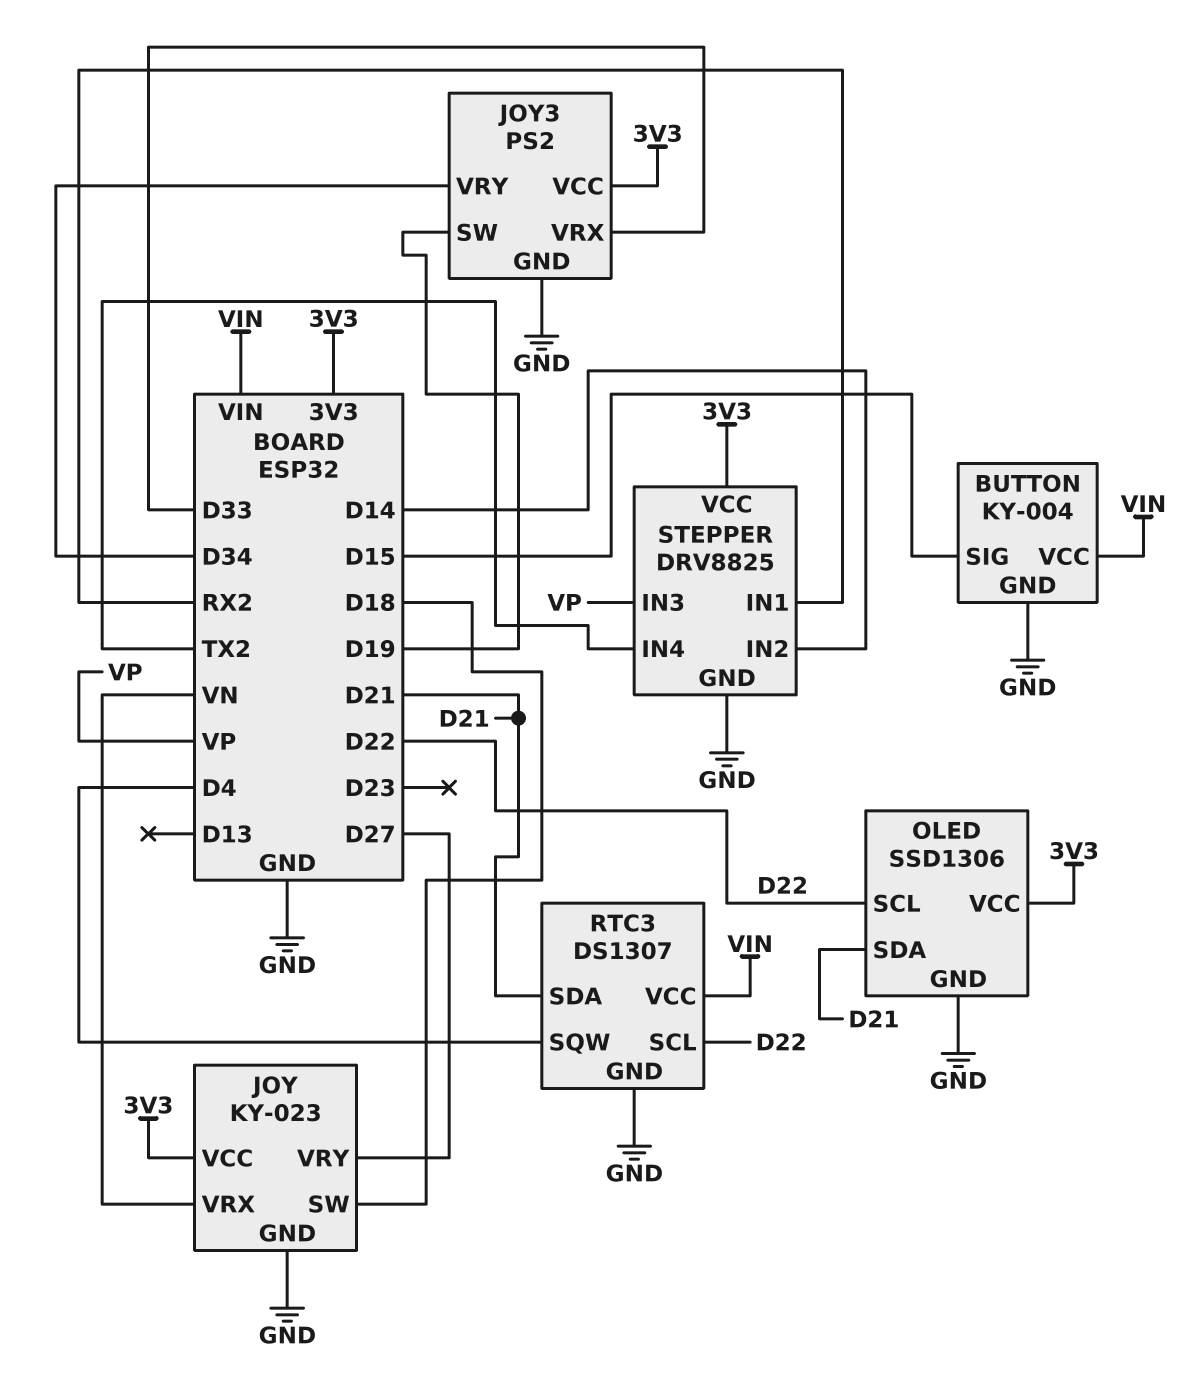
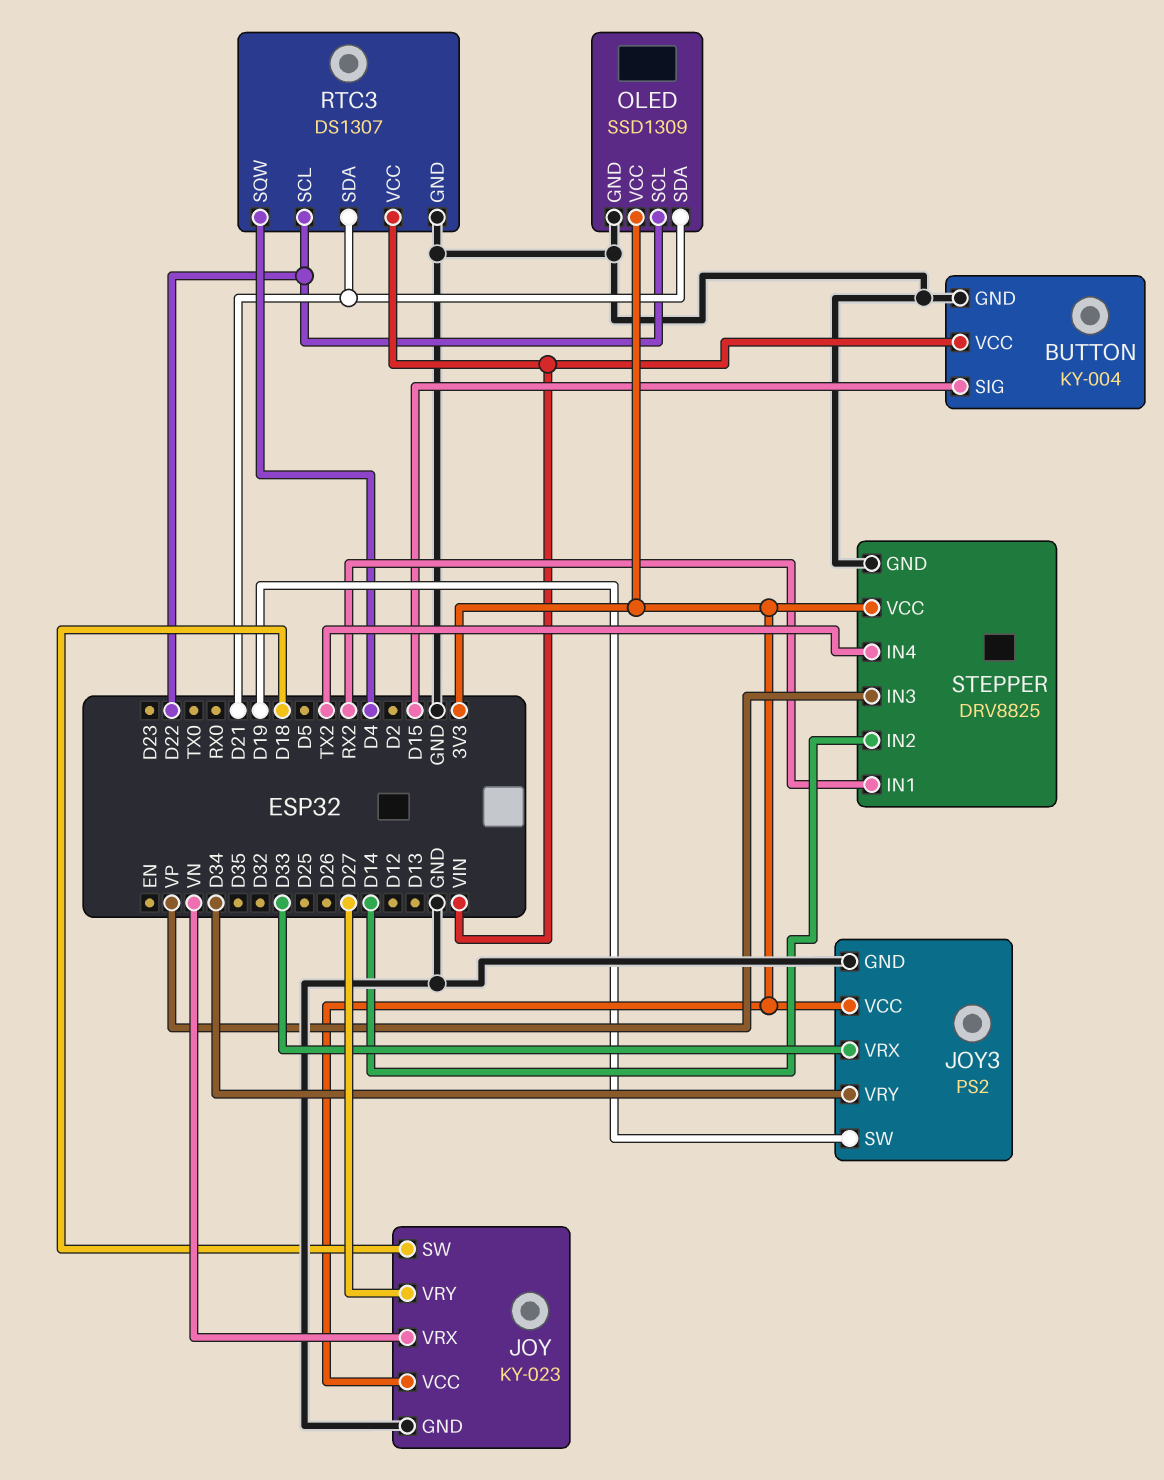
OLED: SSD1306 -> SSD1309

